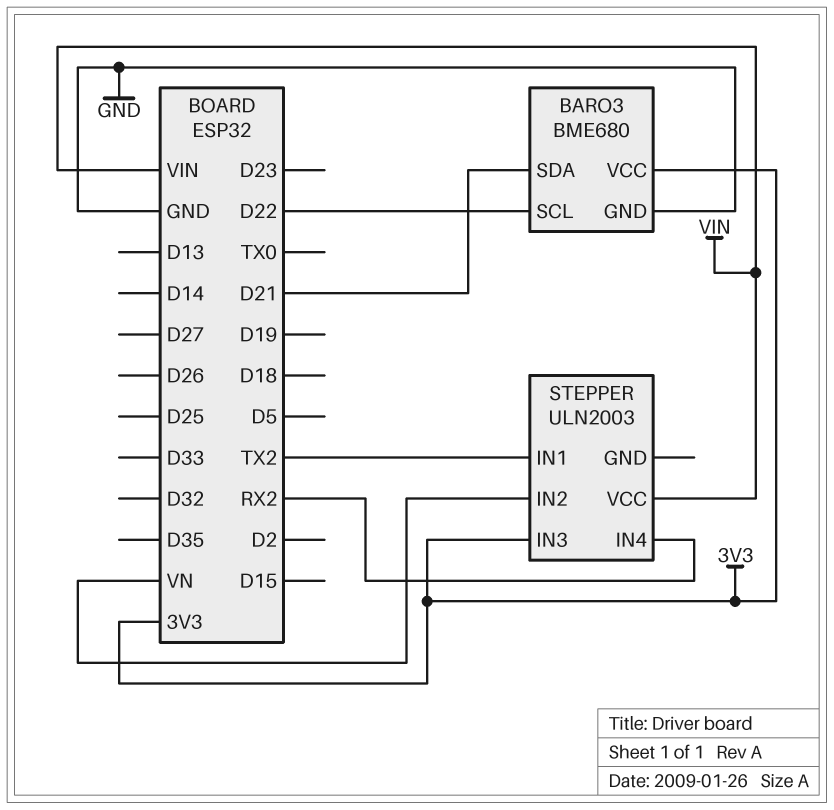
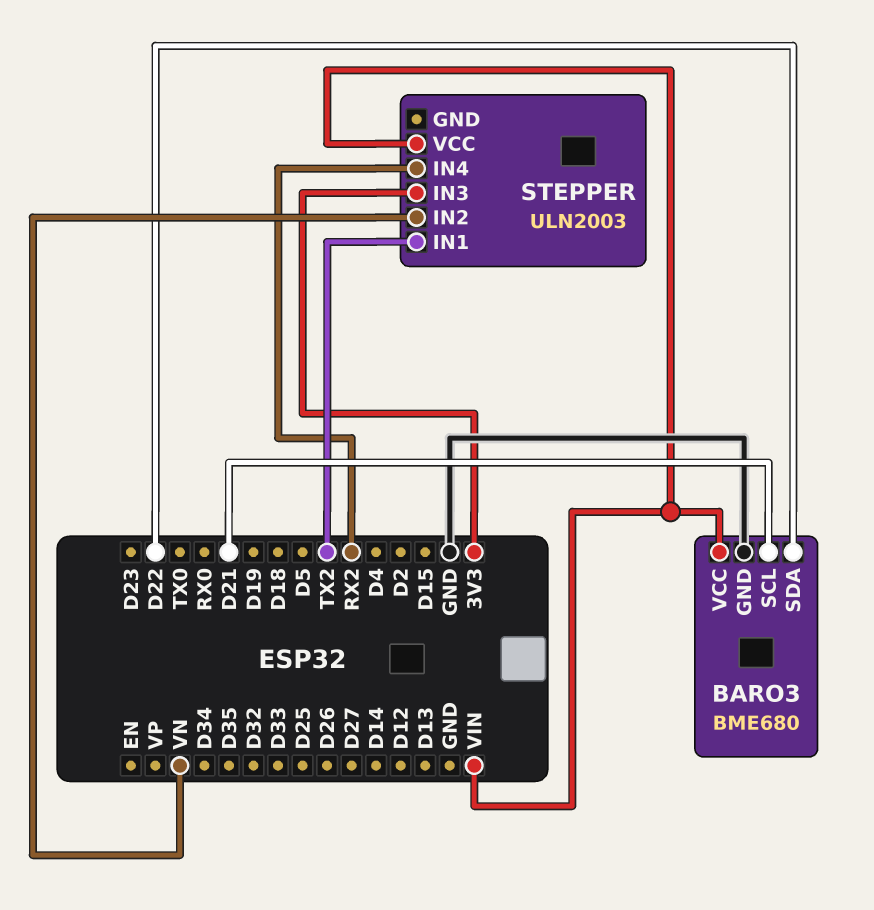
BARO3 pin SCL: D22 -> D21
BARO3 pin SDA: D21 -> D22
BARO3 pin VCC: 3V3 -> VIN

